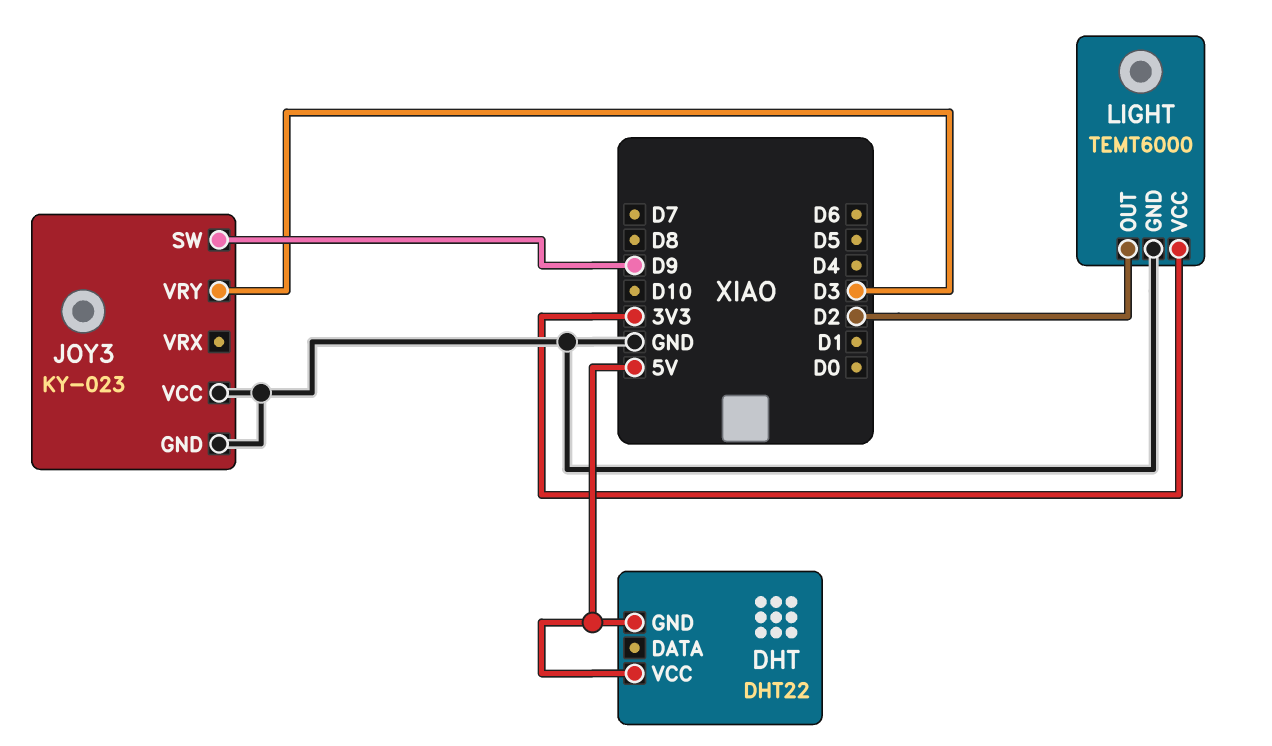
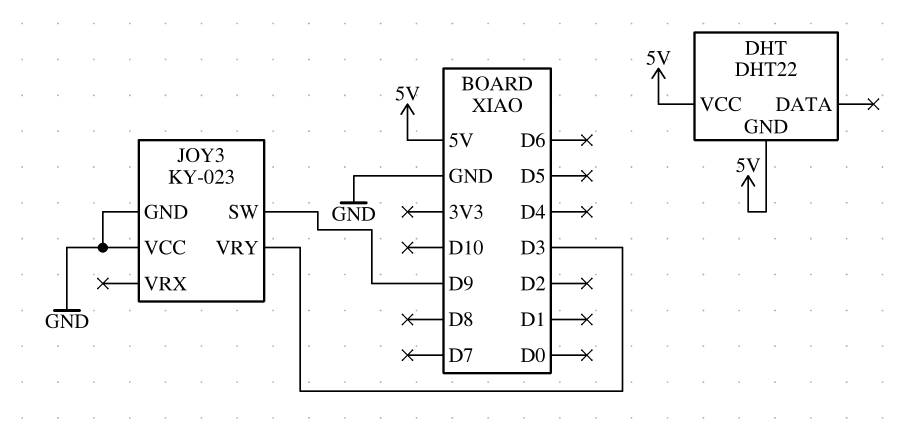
LIGHT: TEMT6000 -> none
LIGHT pin GND: GND -> none
LIGHT pin OUT: D2 -> none
LIGHT pin VCC: 3V3 -> none

